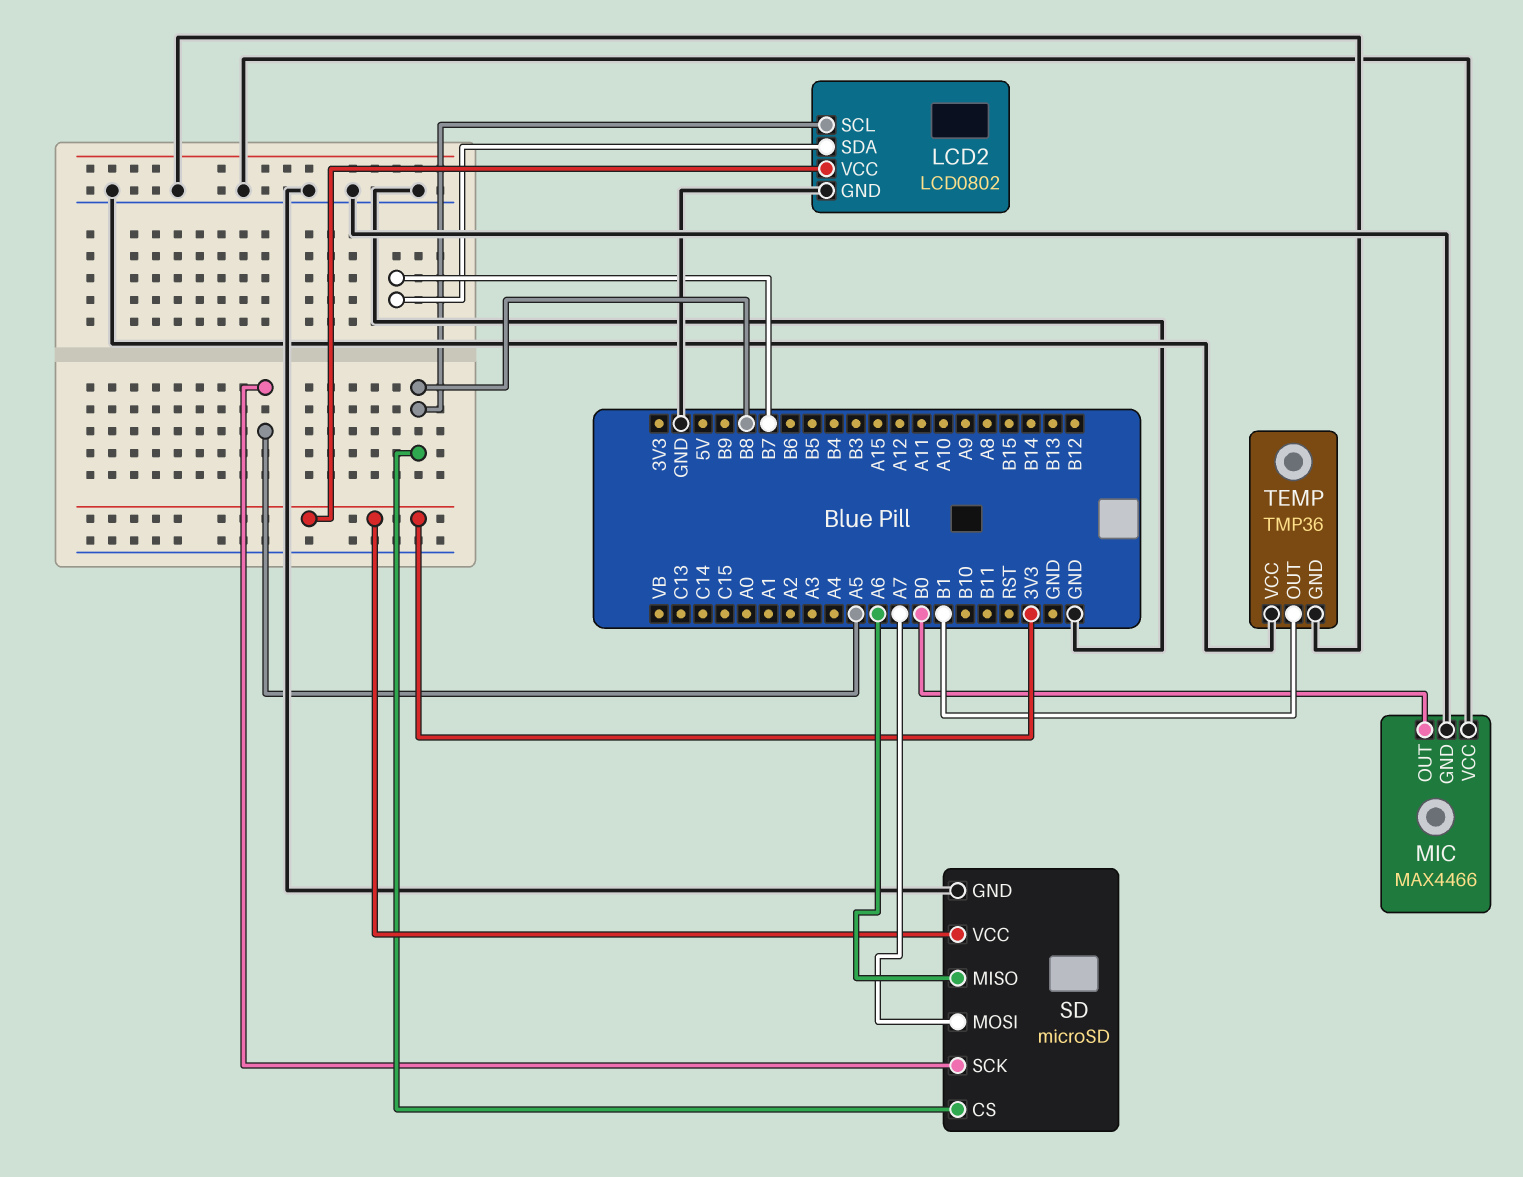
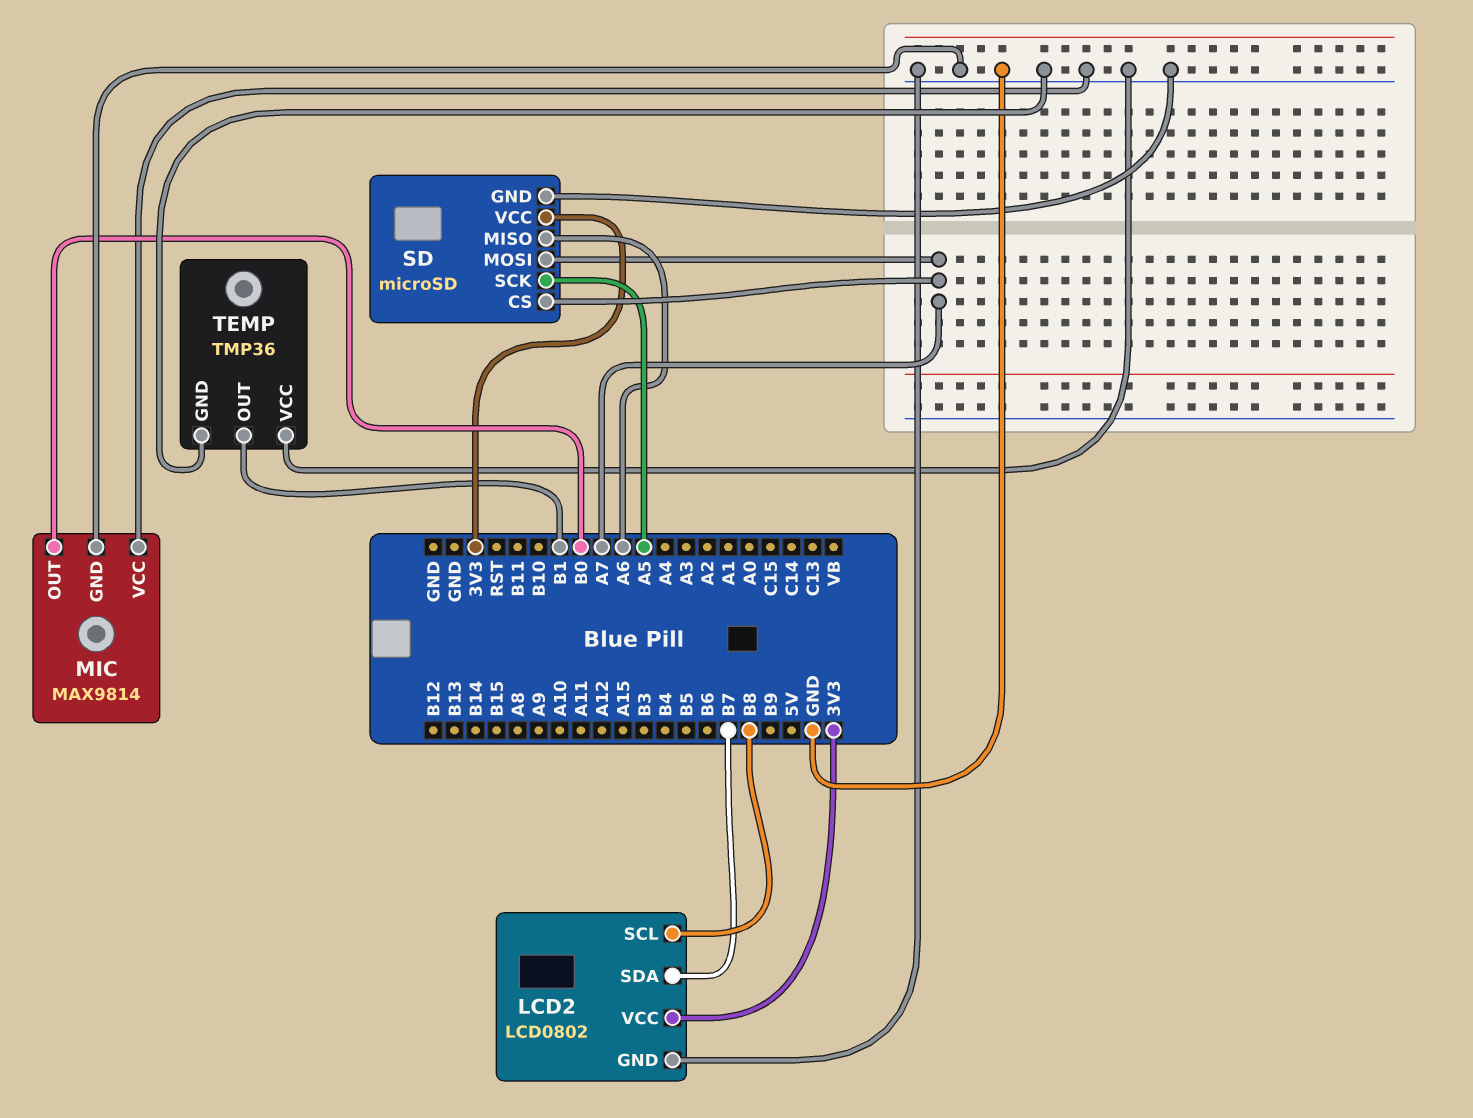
MIC: MAX4466 -> MAX9814
SD pin CS: B8 -> A7

